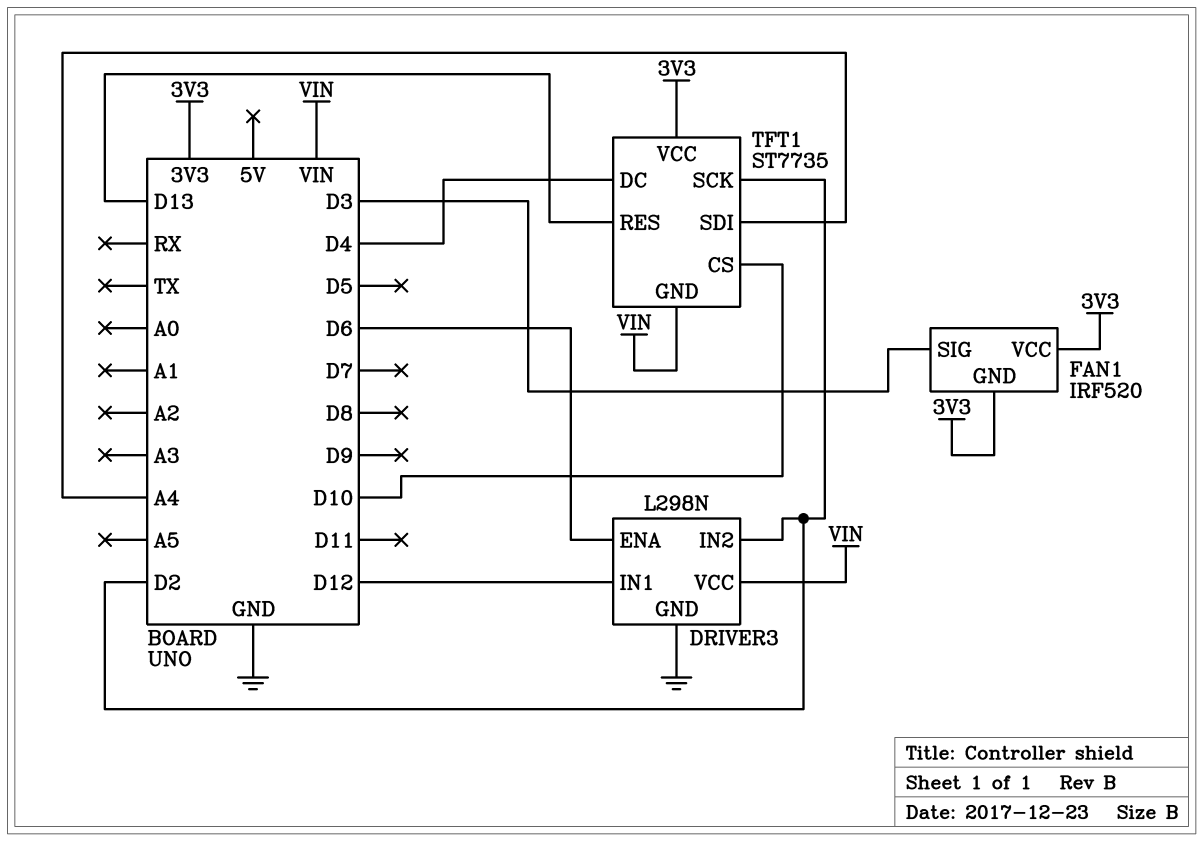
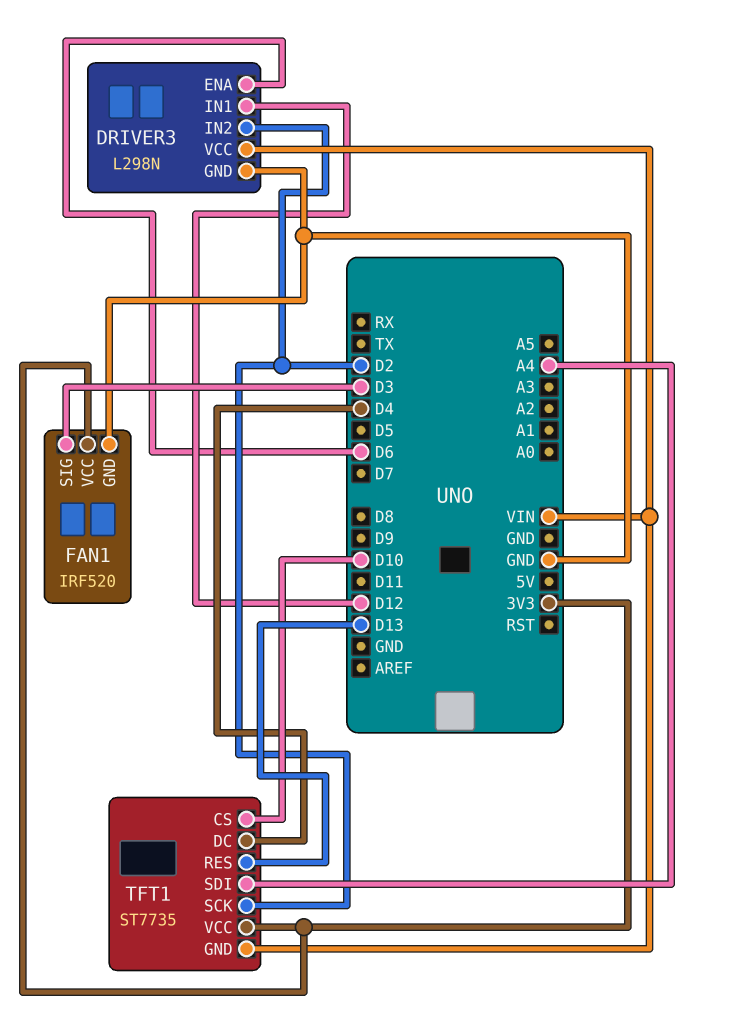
FAN1 pin GND: 3V3 -> GND

